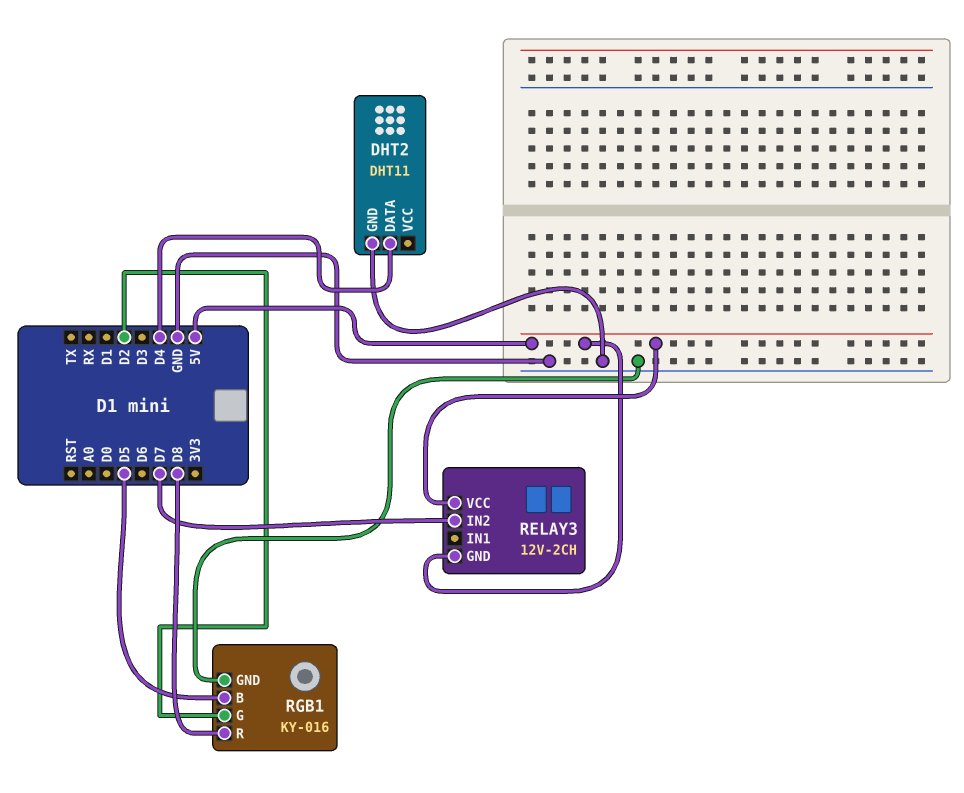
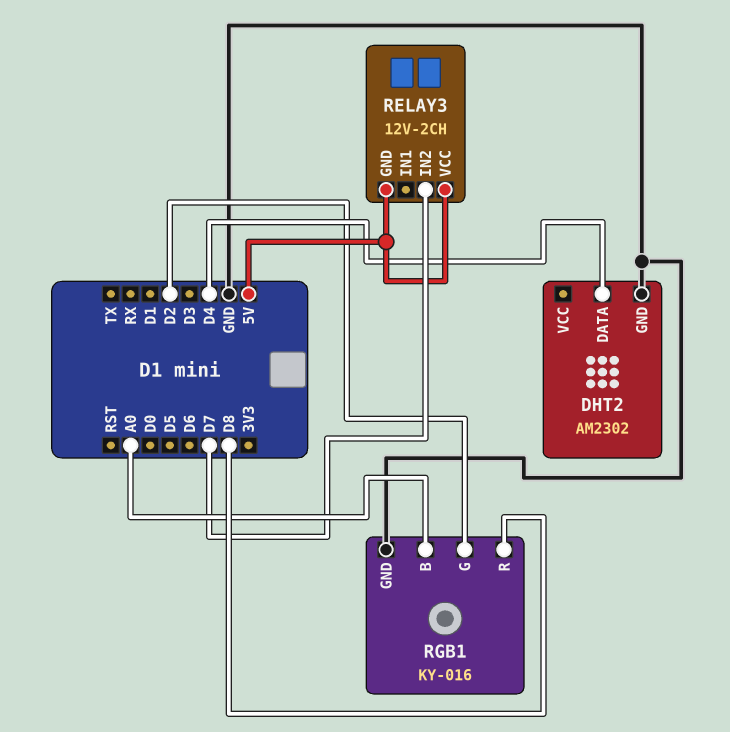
DHT2: DHT11 -> AM2302
RGB1 pin B: D5 -> A0

